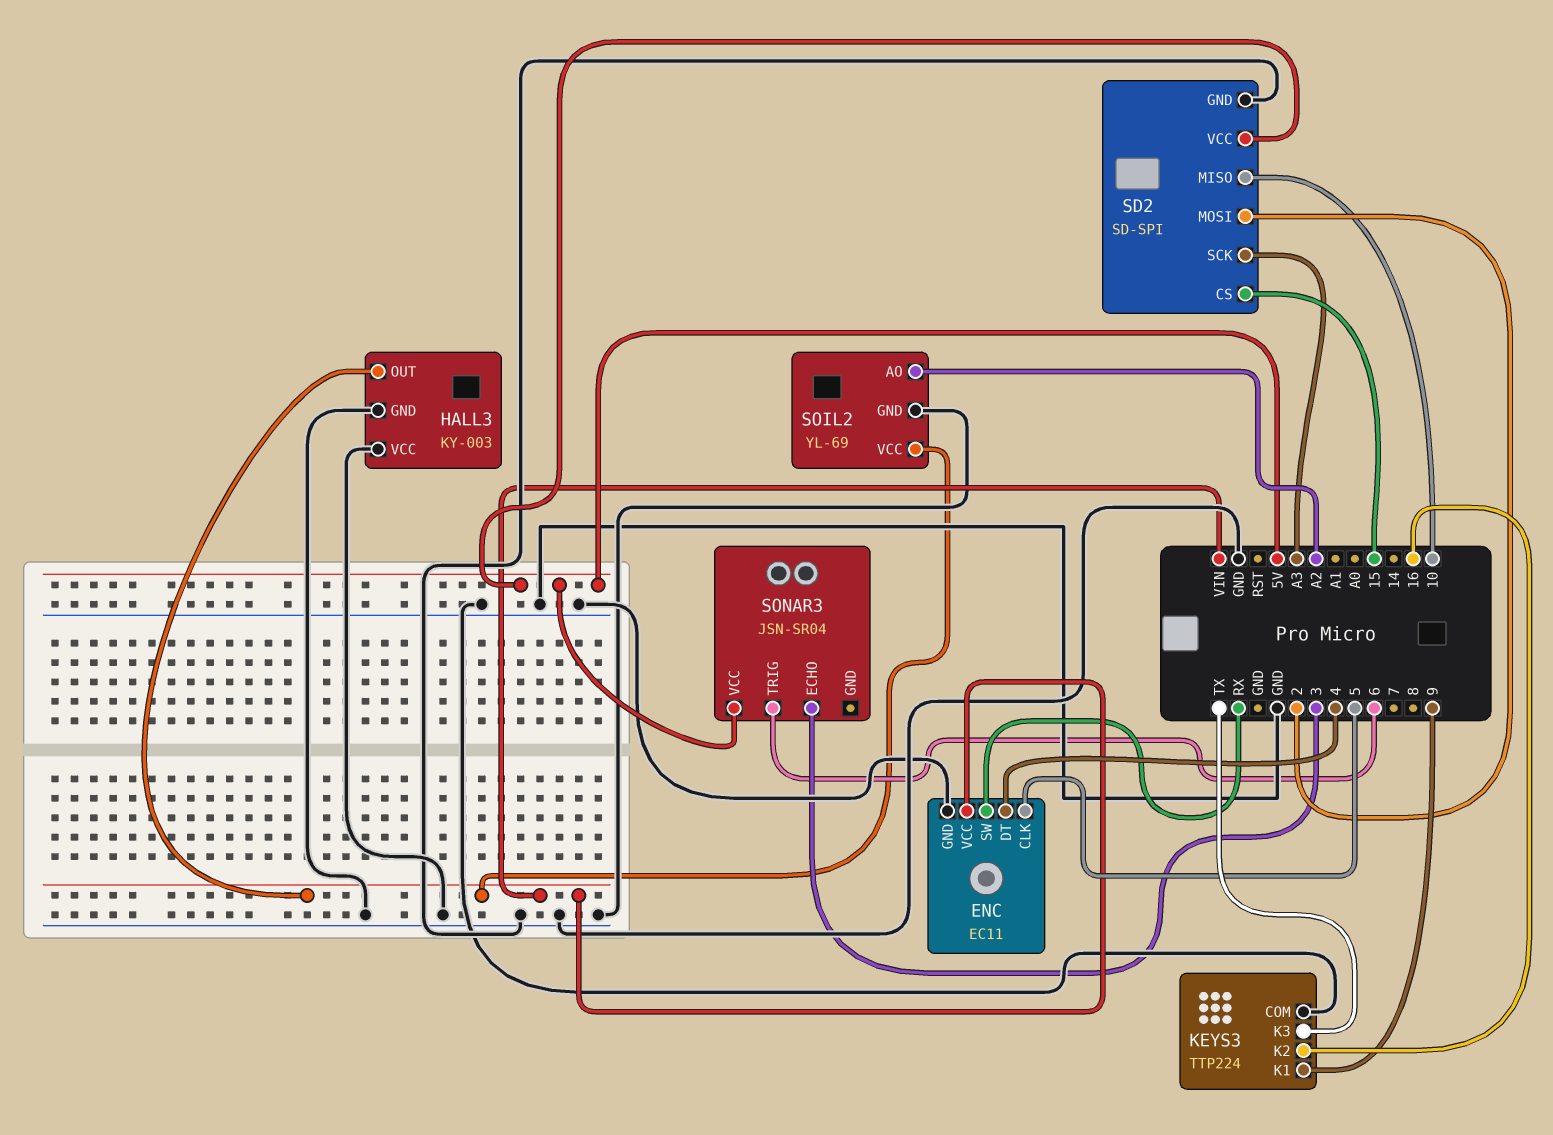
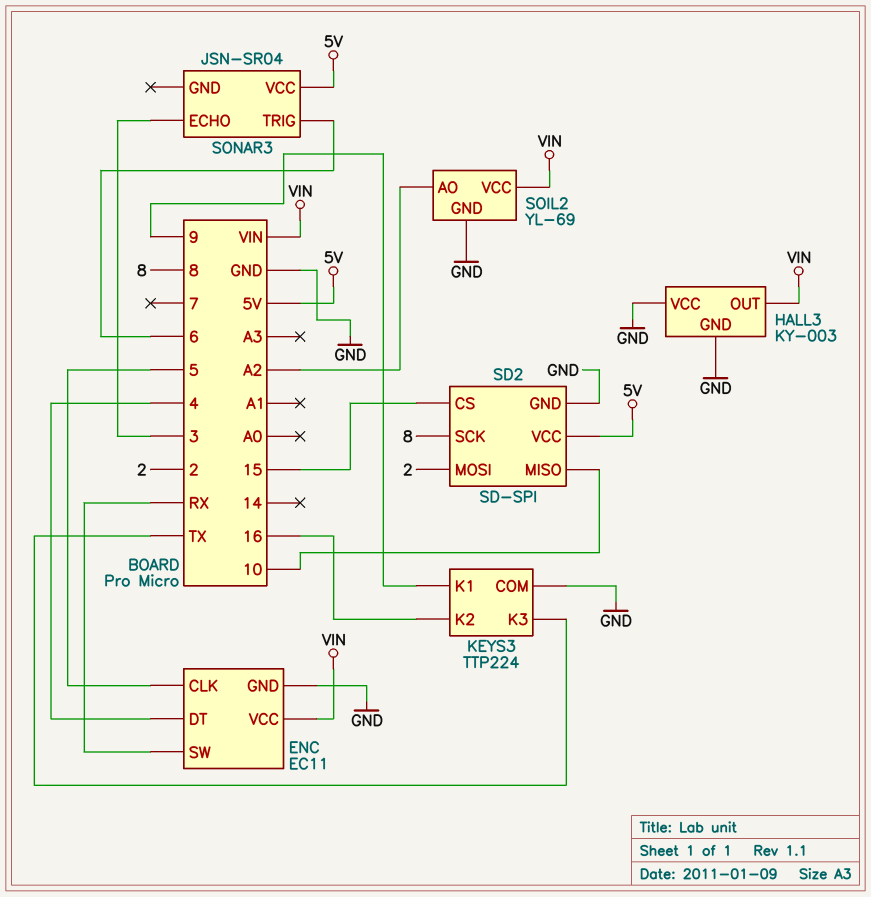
SD2 pin SCK: A3 -> 8

